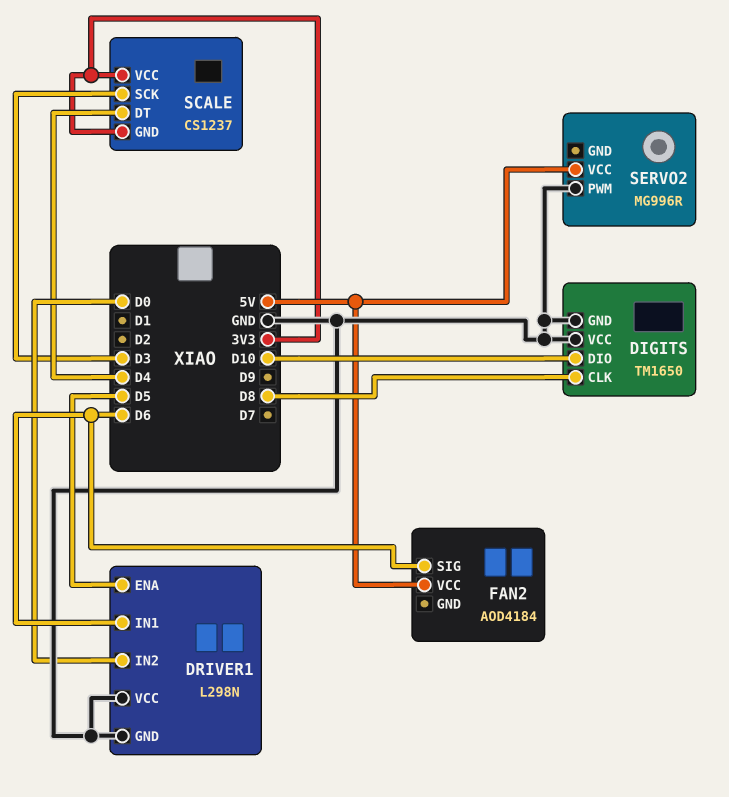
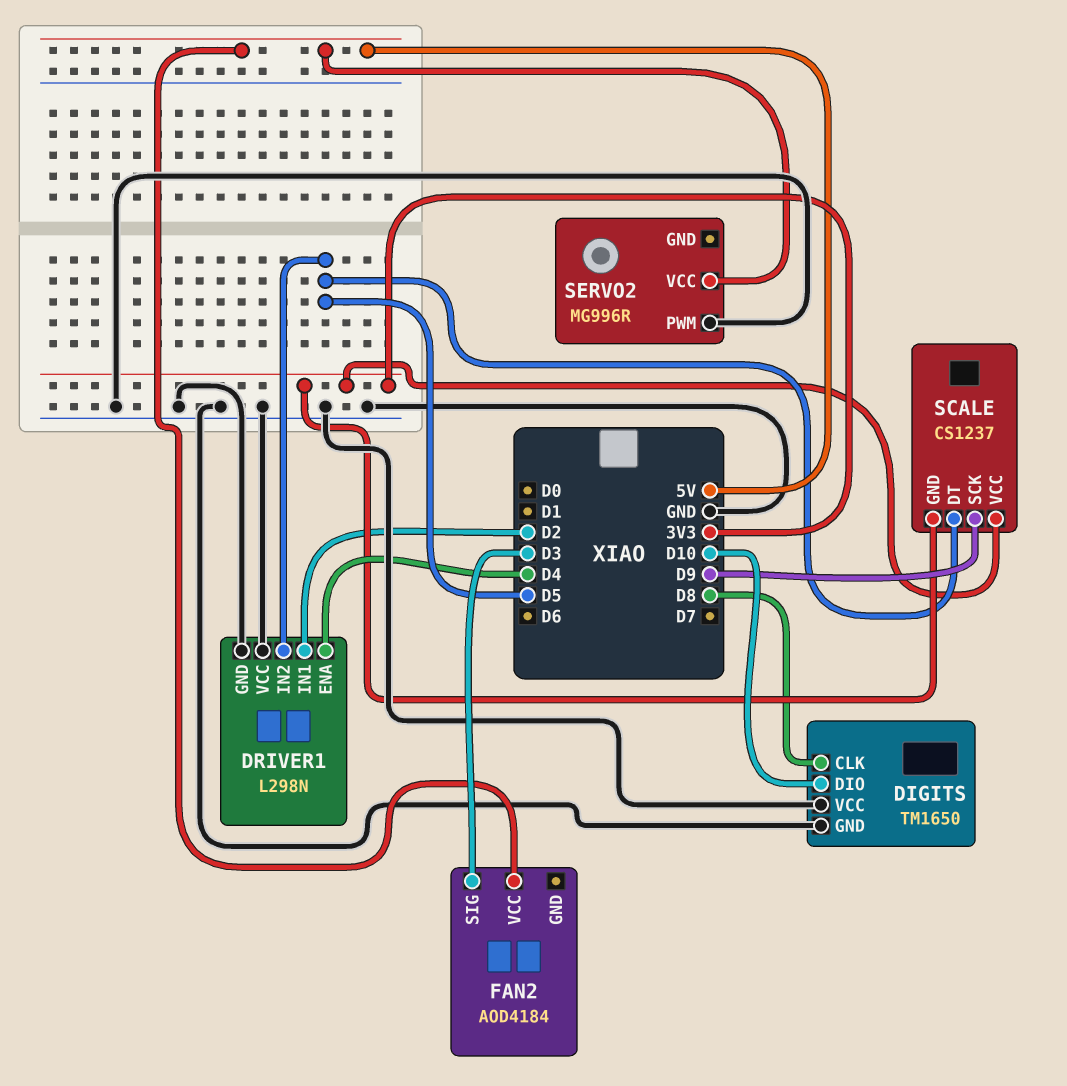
DRIVER1 pin ENA: D5 -> D4
DRIVER1 pin IN1: D6 -> D2
DRIVER1 pin IN2: D0 -> D5
FAN2 pin SIG: D6 -> D3
SCALE pin DT: D4 -> D5
SCALE pin SCK: D3 -> D9

